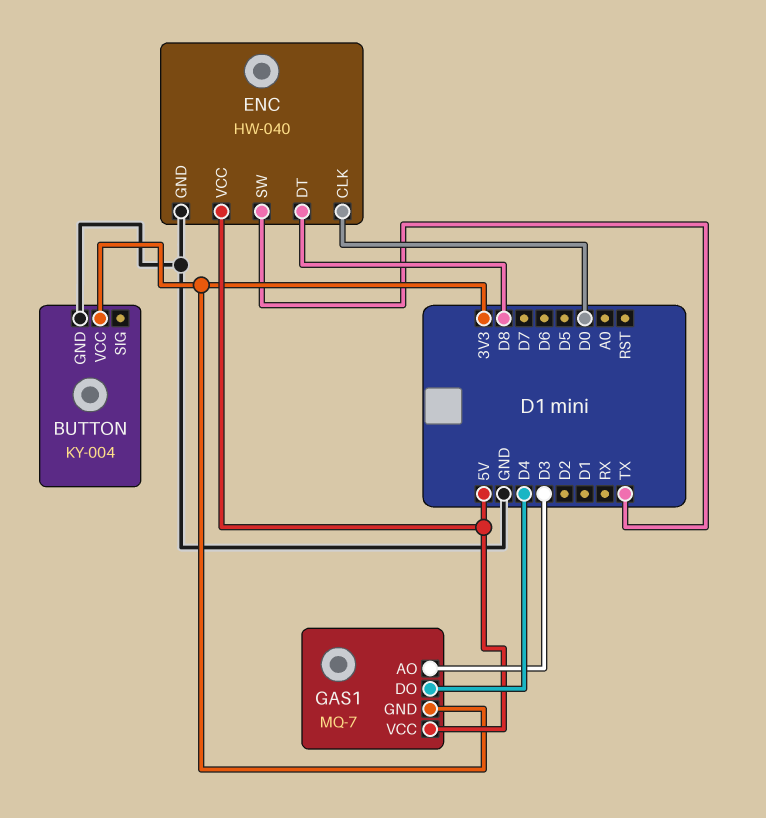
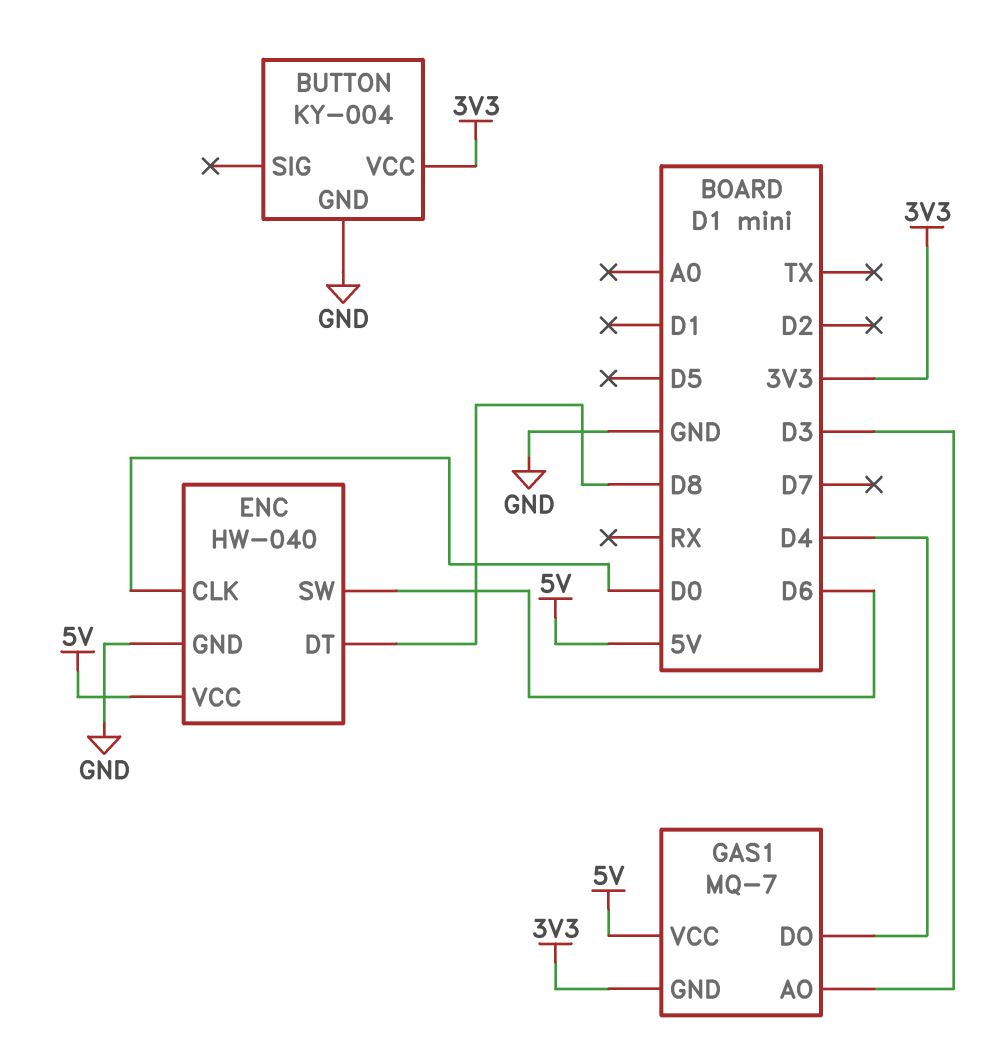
ENC pin SW: TX -> D6

